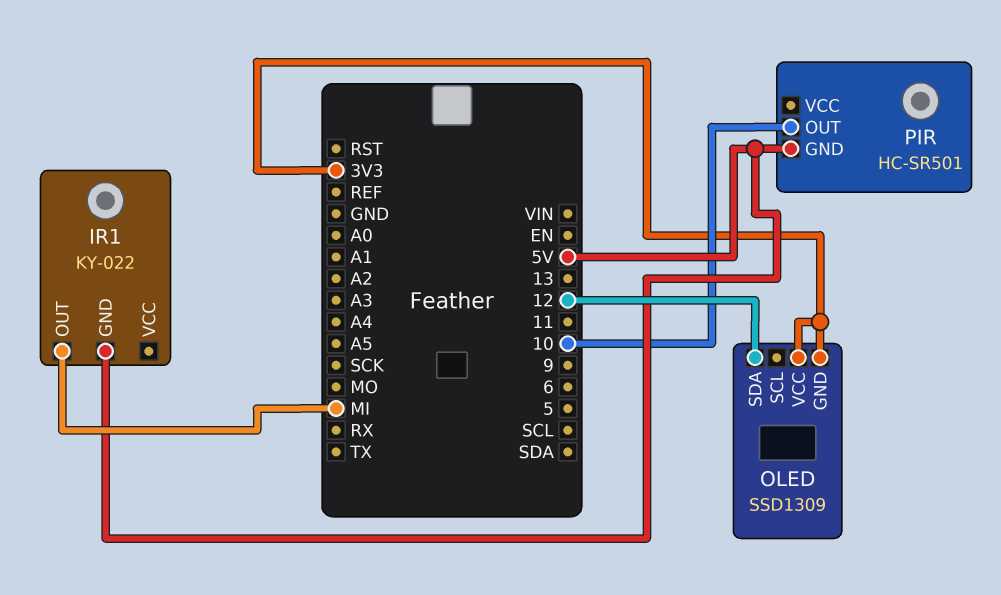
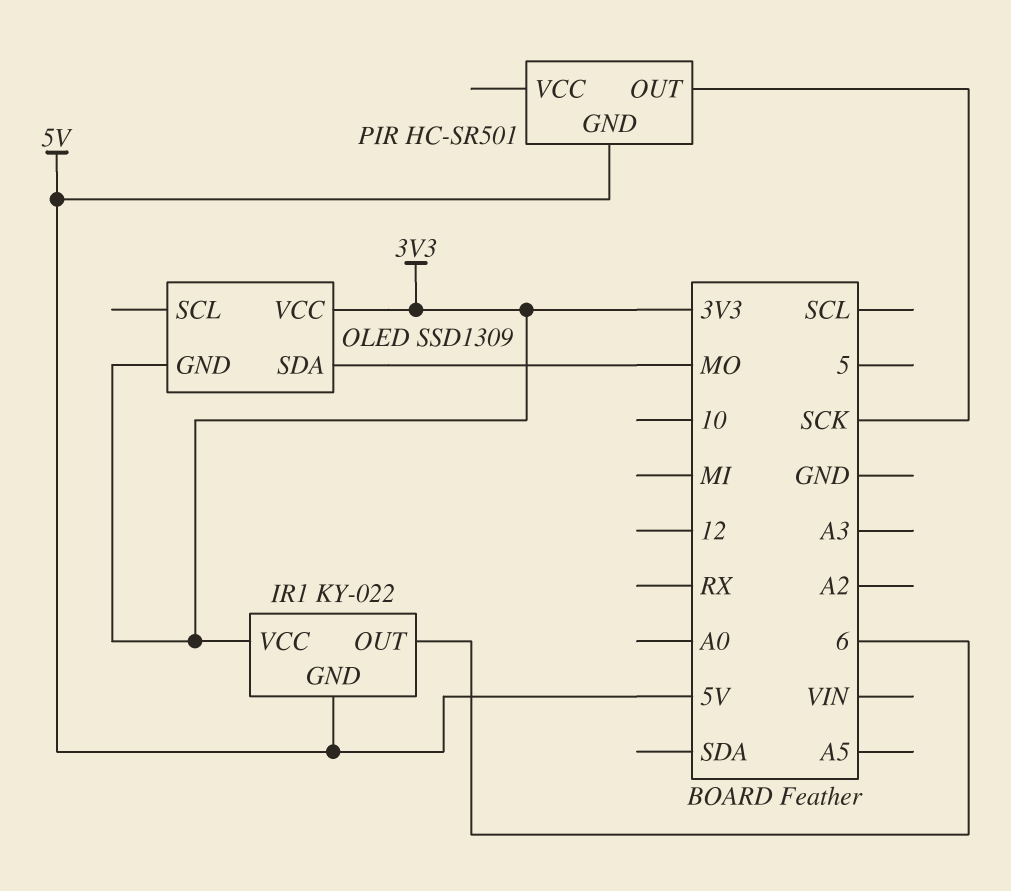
IR1 pin OUT: MI -> 6
IR1 pin VCC: none -> 3V3
OLED pin SDA: 12 -> MO
PIR pin OUT: 10 -> SCK

